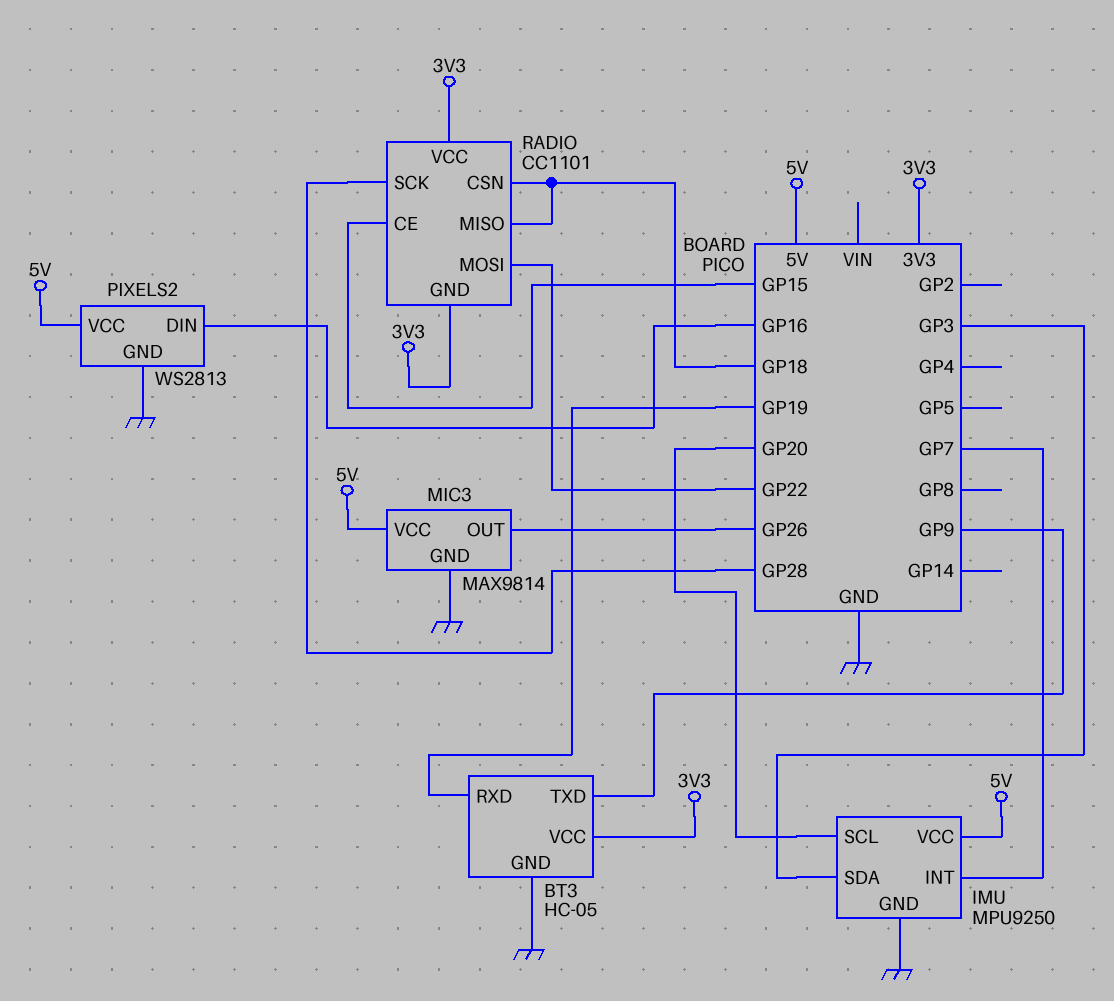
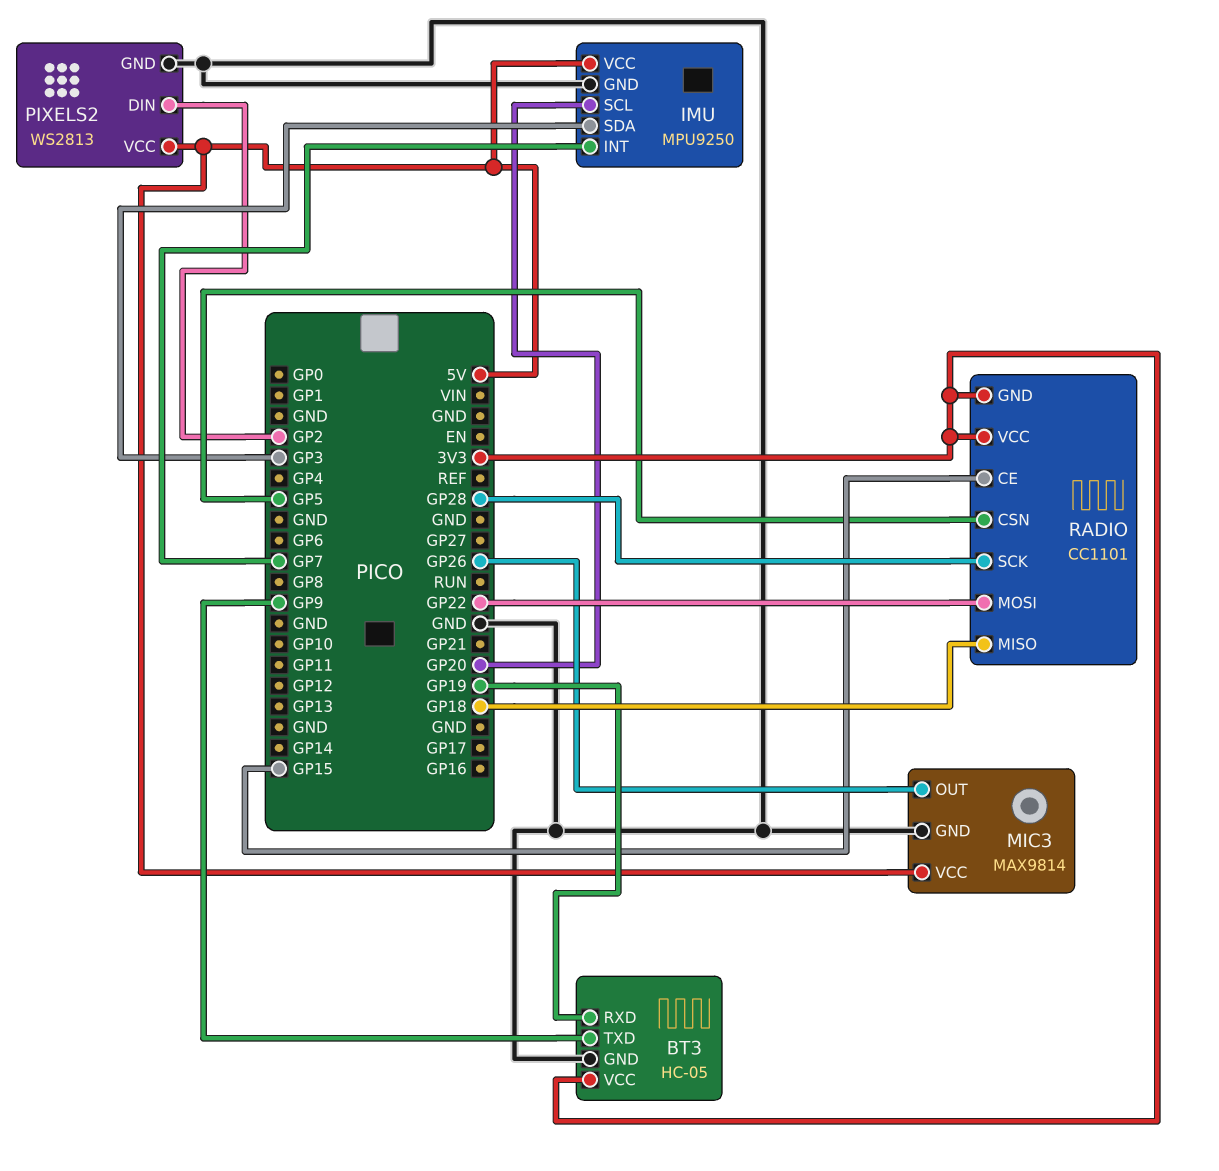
PIXELS2 pin DIN: GP16 -> GP2
RADIO pin CSN: GP18 -> GP5

